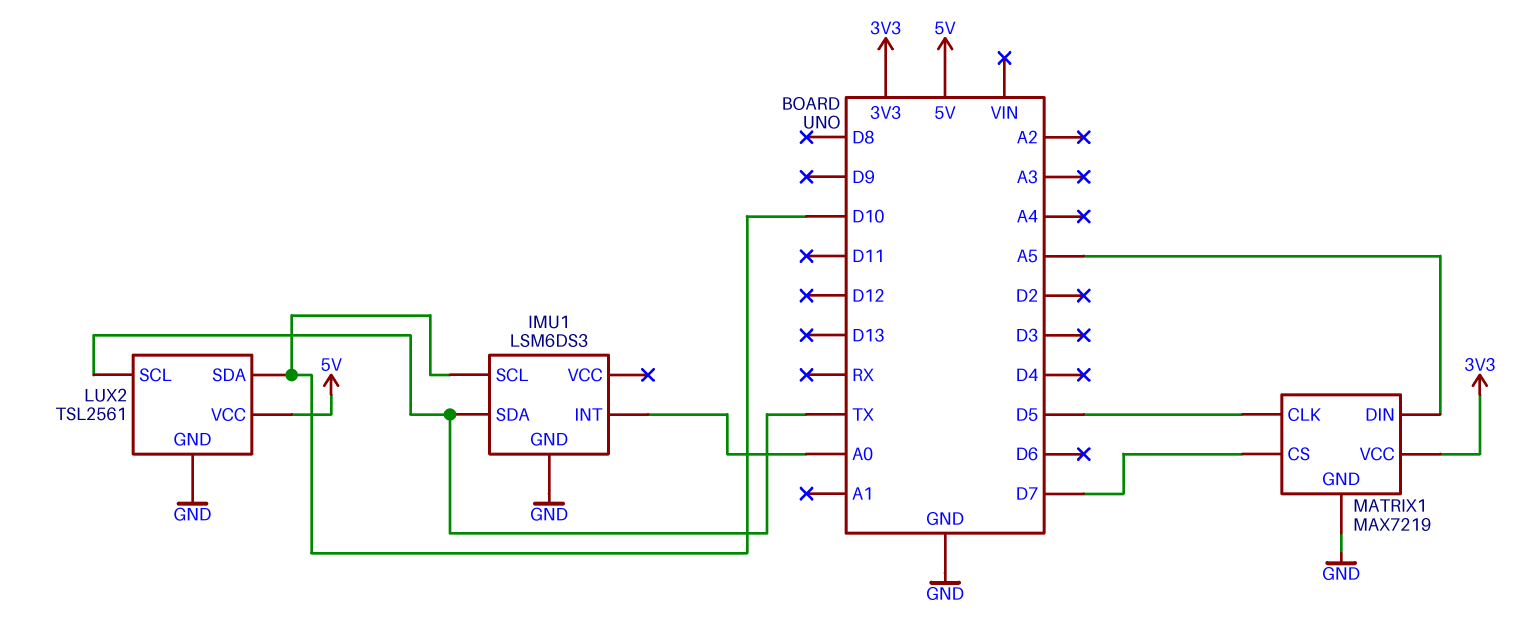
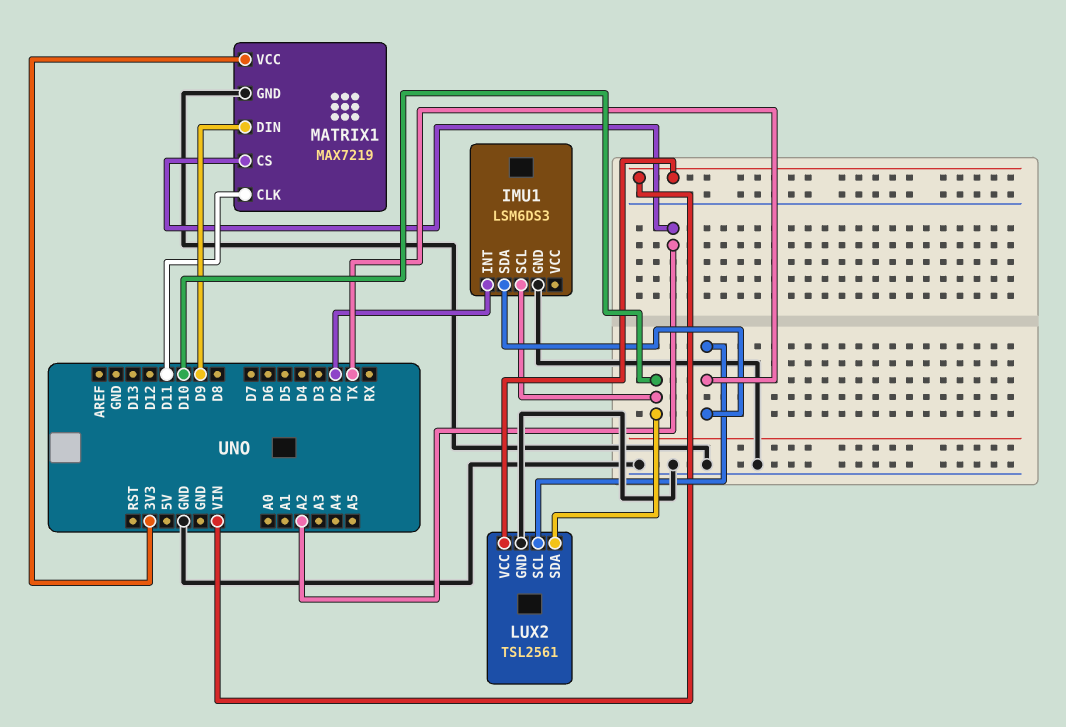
IMU1 pin INT: A0 -> D2
LUX2 pin VCC: 5V -> VIN
MATRIX1 pin CLK: D5 -> D11
MATRIX1 pin CS: D7 -> A2
MATRIX1 pin DIN: A5 -> D9

